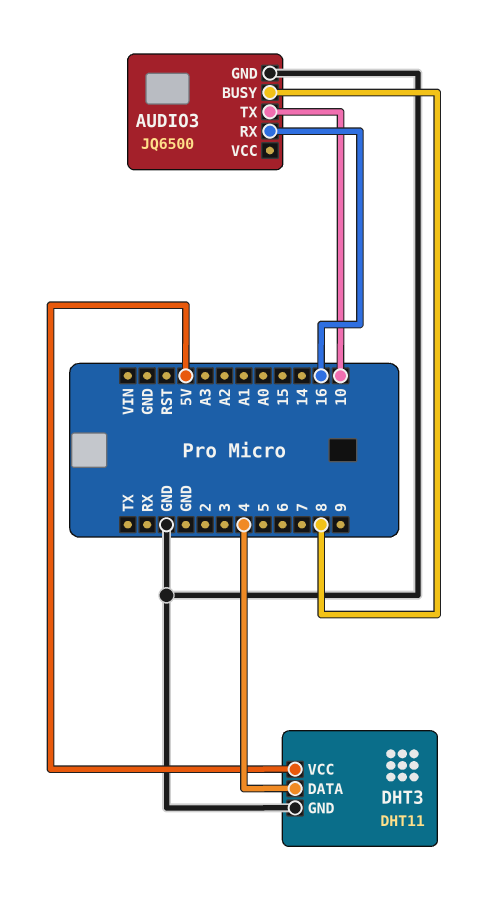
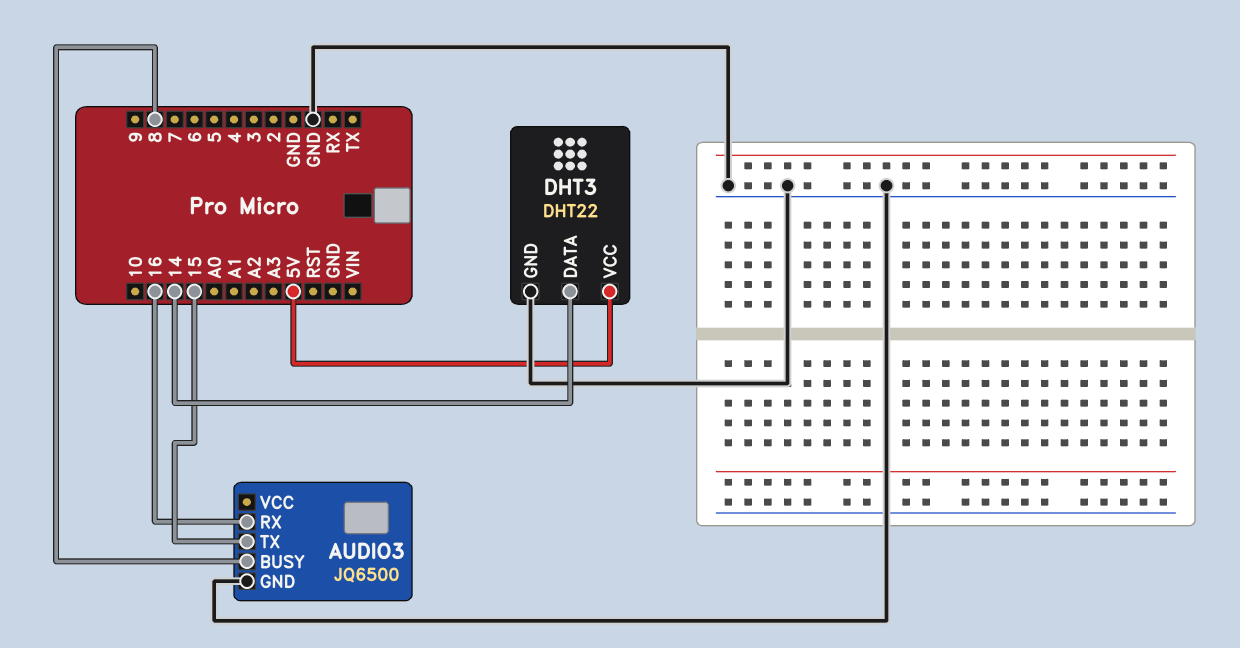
AUDIO3 pin TX: 10 -> 15
DHT3: DHT11 -> DHT22
DHT3 pin DATA: 4 -> 14

